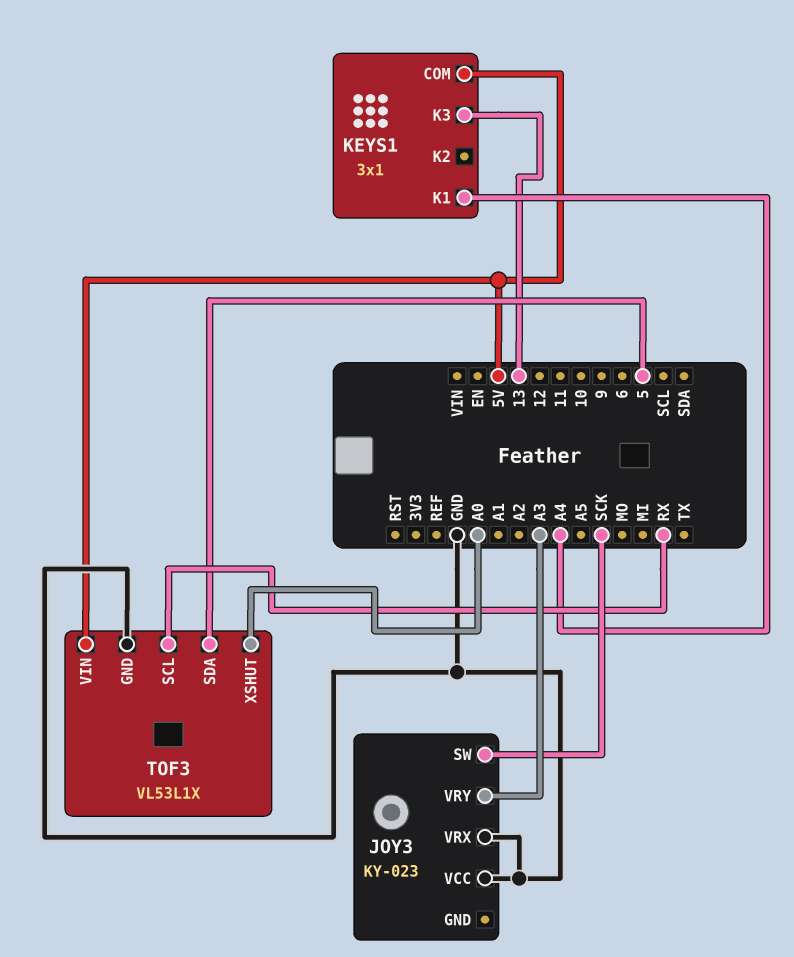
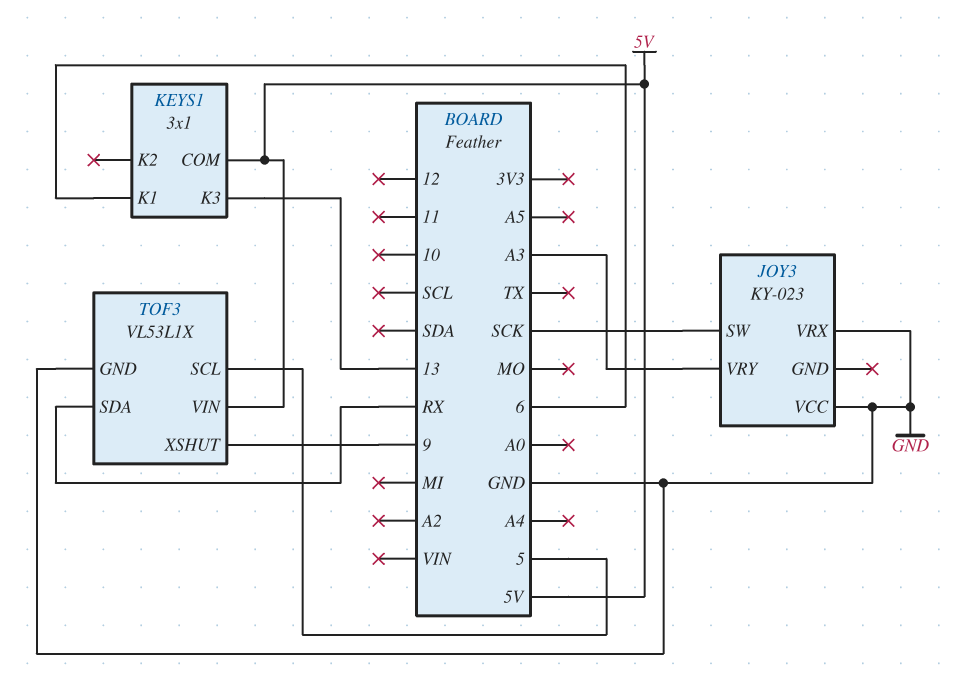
KEYS1 pin K1: A4 -> 6
TOF3 pin SCL: RX -> 5
TOF3 pin SDA: 5 -> RX
TOF3 pin XSHUT: A0 -> 9

